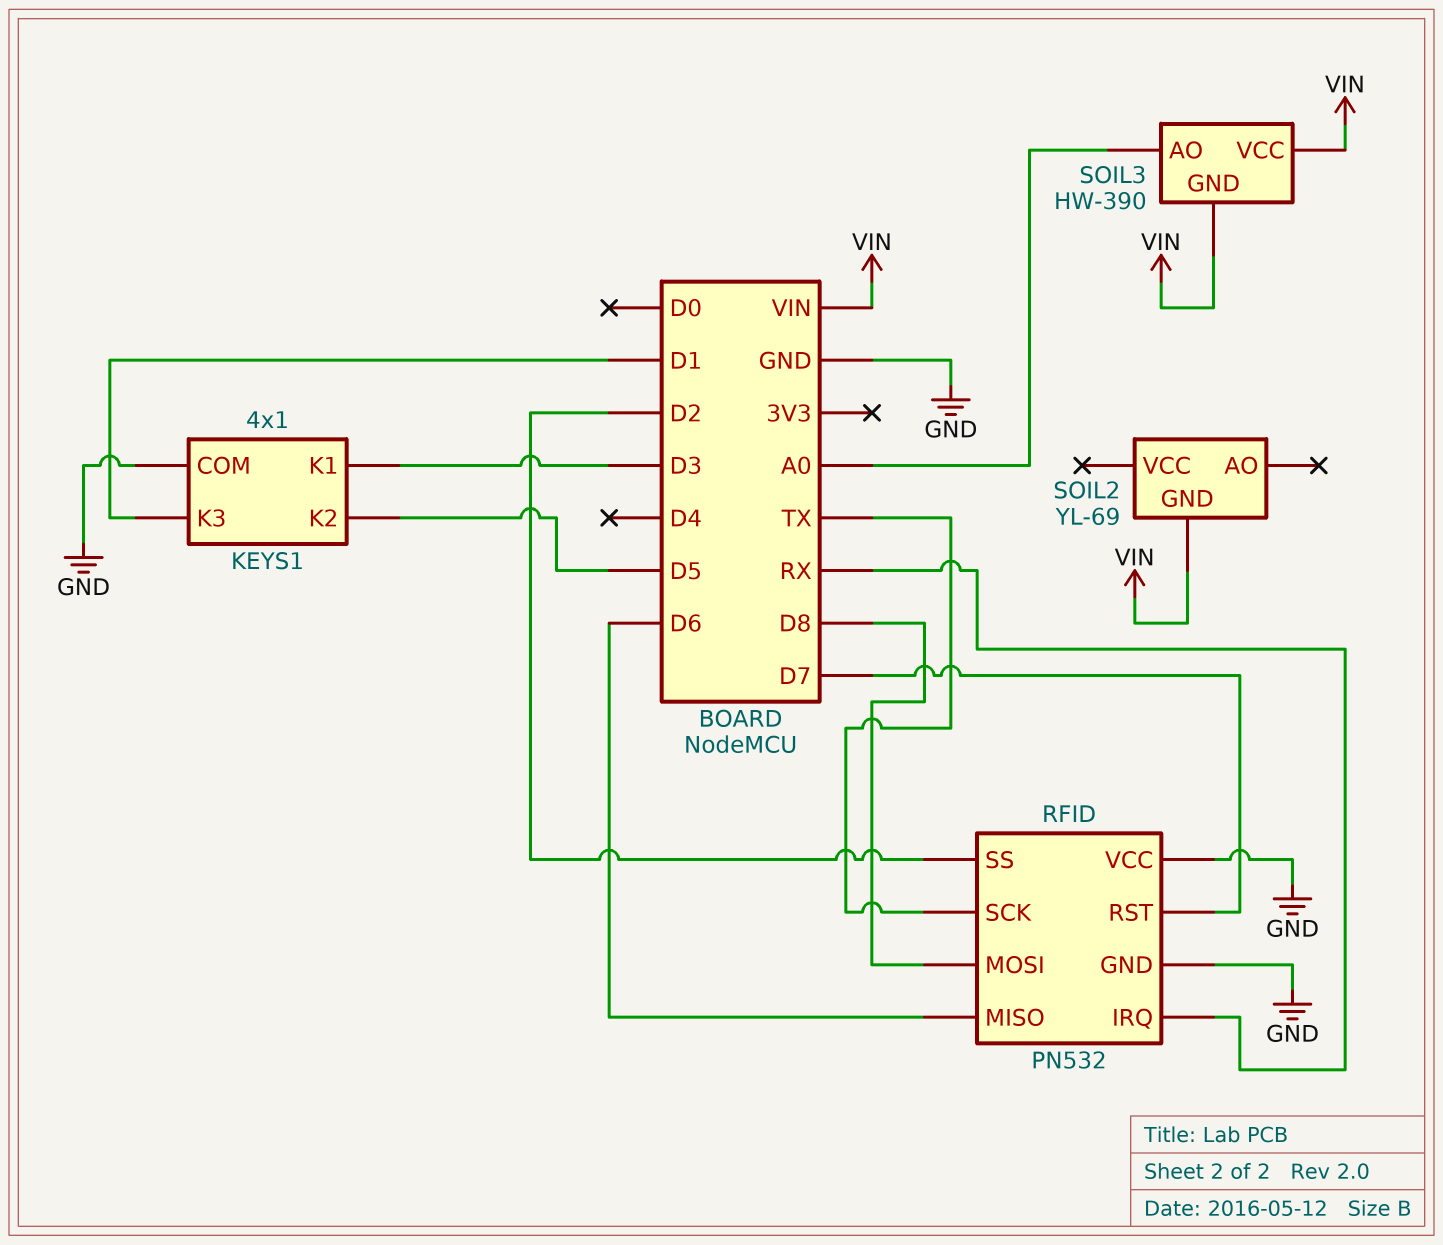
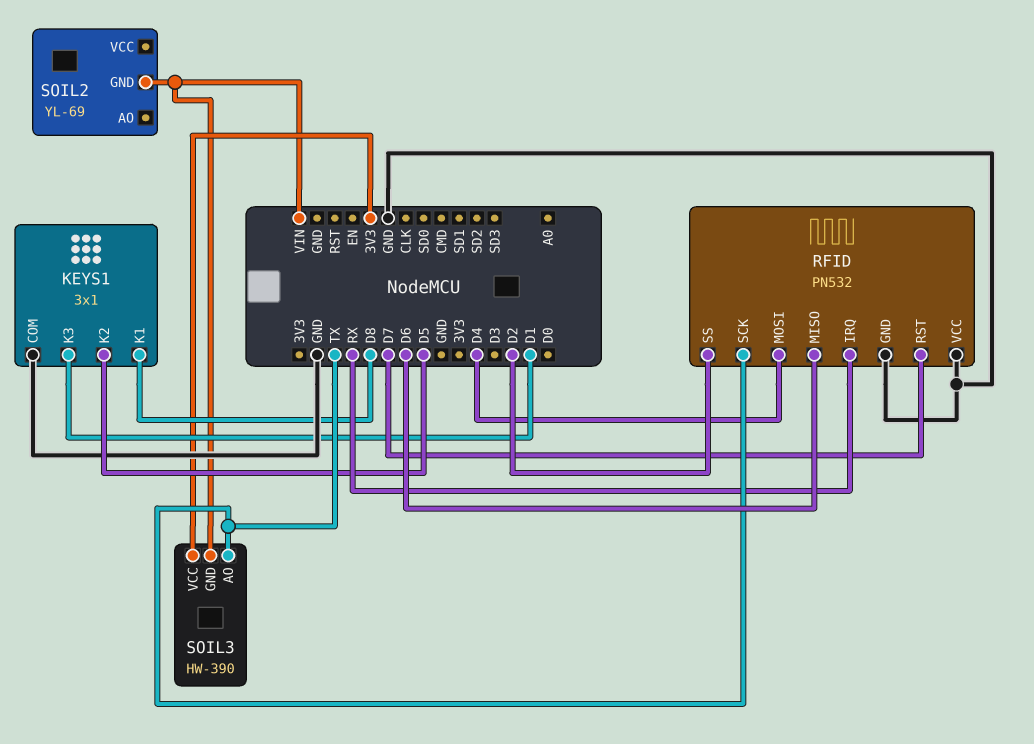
KEYS1: 4x1 -> 3x1
KEYS1 pin K1: D3 -> D8
RFID pin MOSI: D8 -> D4
SOIL3 pin AO: A0 -> TX
SOIL3 pin VCC: VIN -> 3V3

